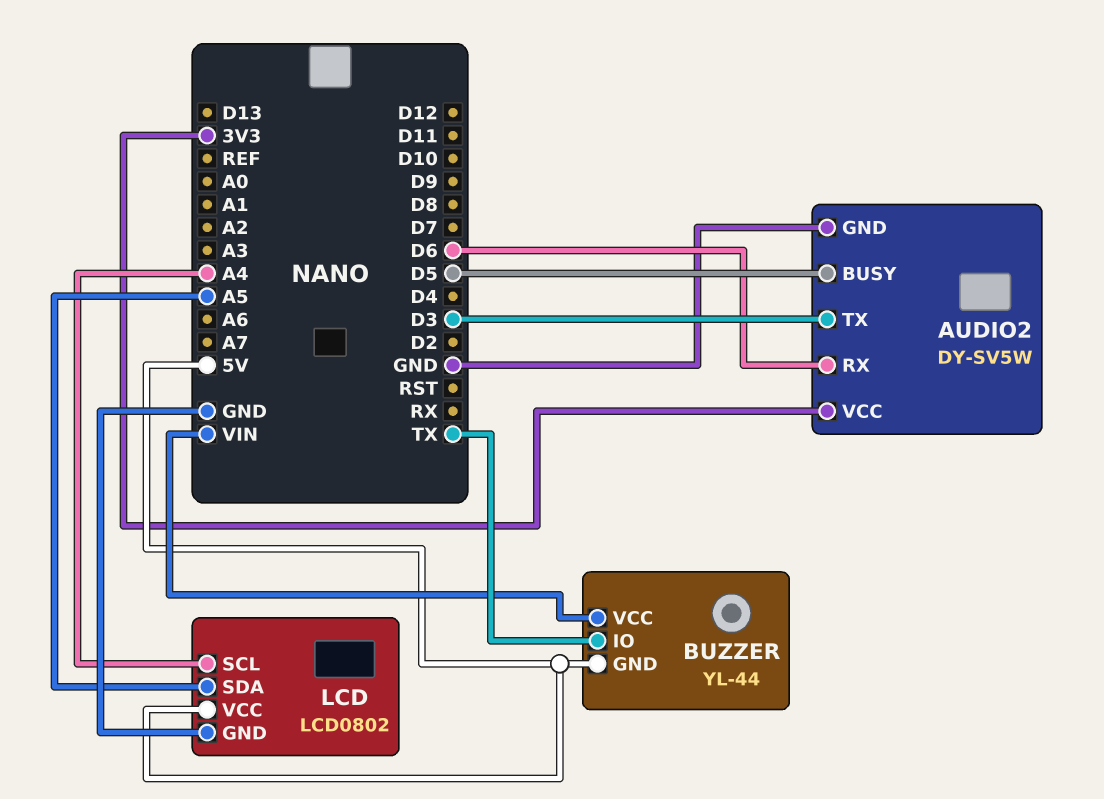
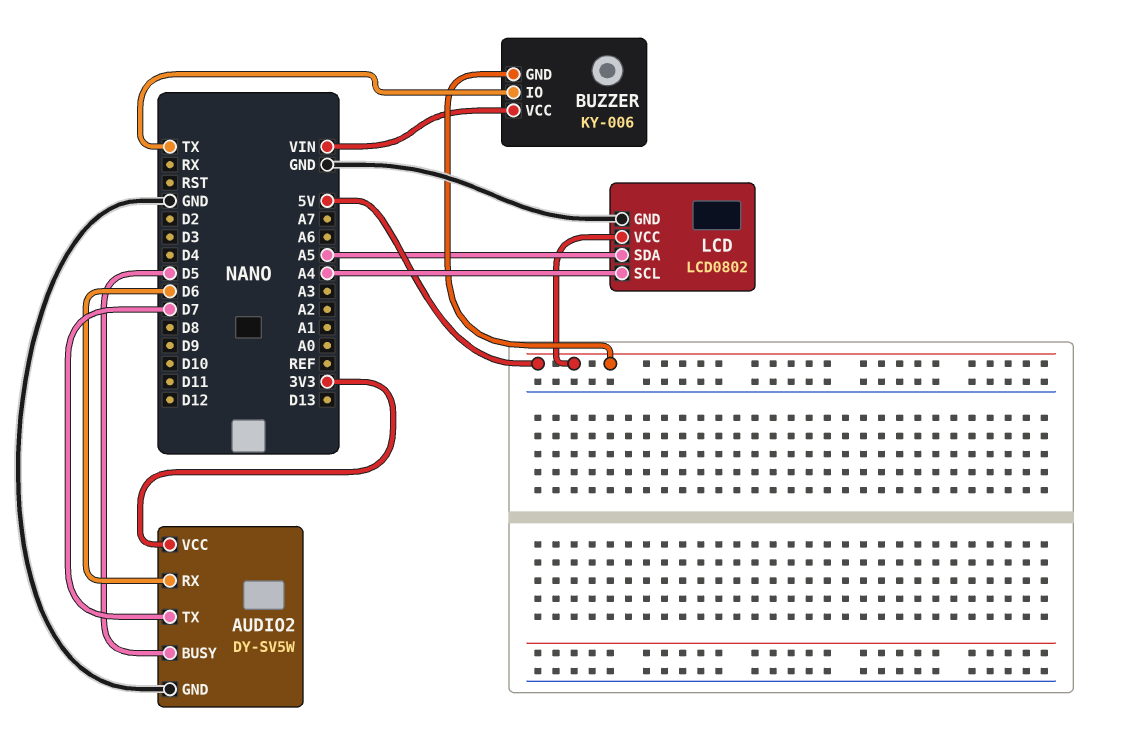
AUDIO2 pin TX: D3 -> D7
BUZZER: YL-44 -> KY-006

